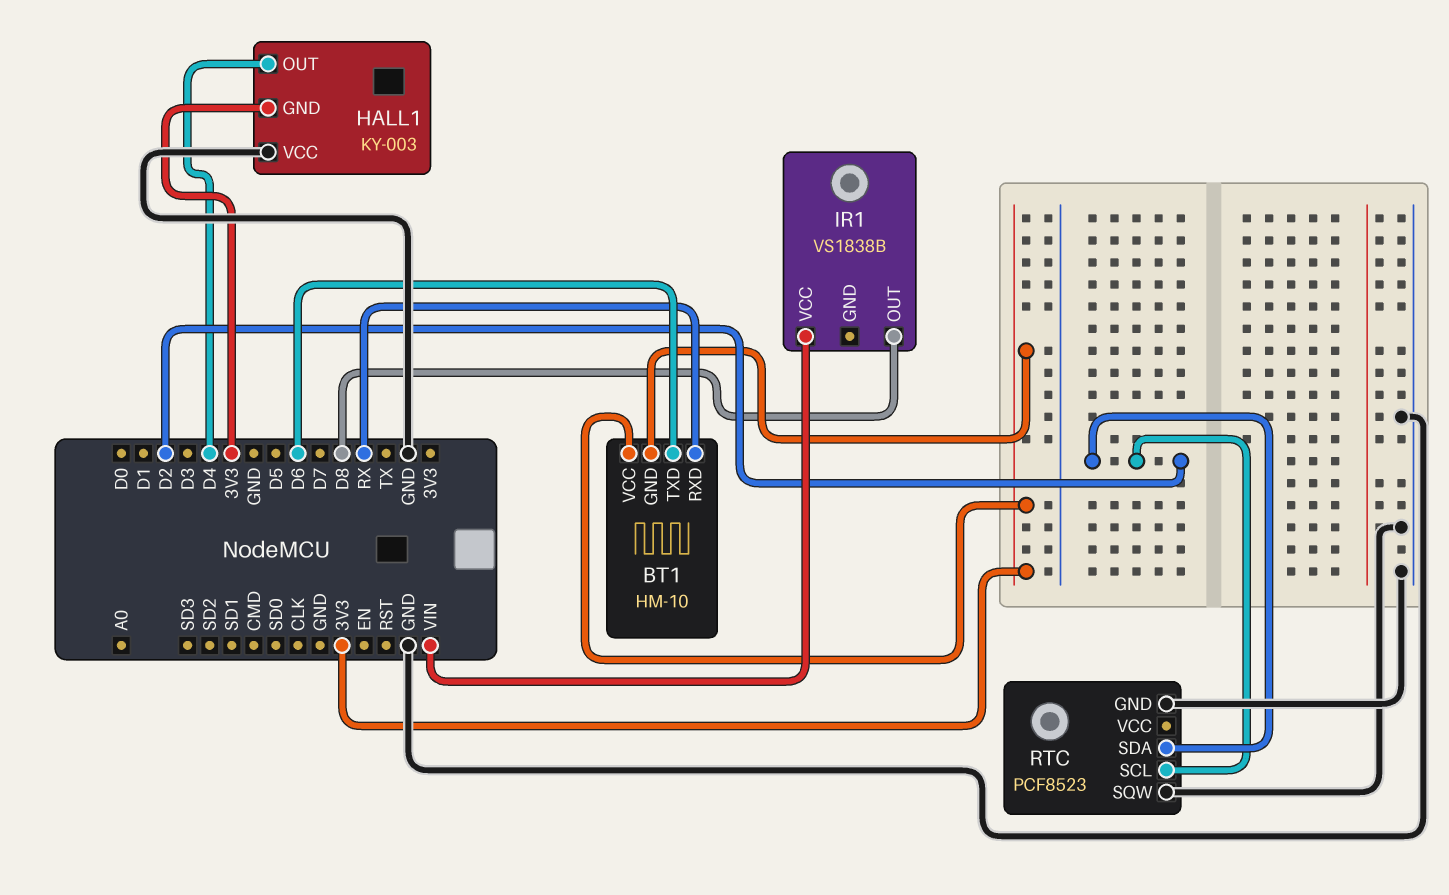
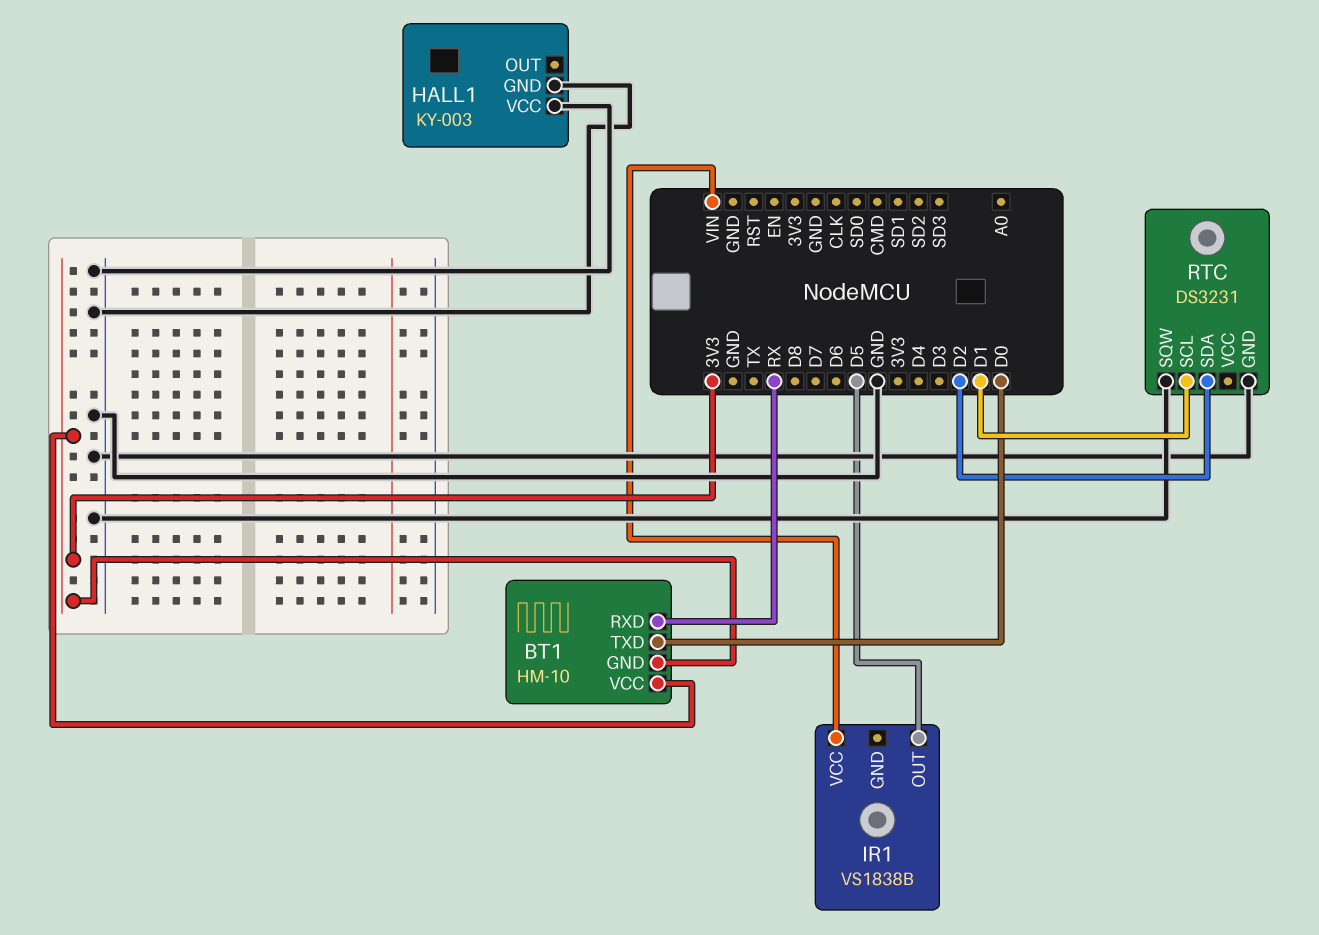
BT1 pin TXD: D6 -> D0
HALL1 pin GND: 3V3 -> GND
HALL1 pin OUT: D4 -> none
IR1 pin OUT: D8 -> D5
RTC: PCF8523 -> DS3231
RTC pin SCL: D2 -> D1

